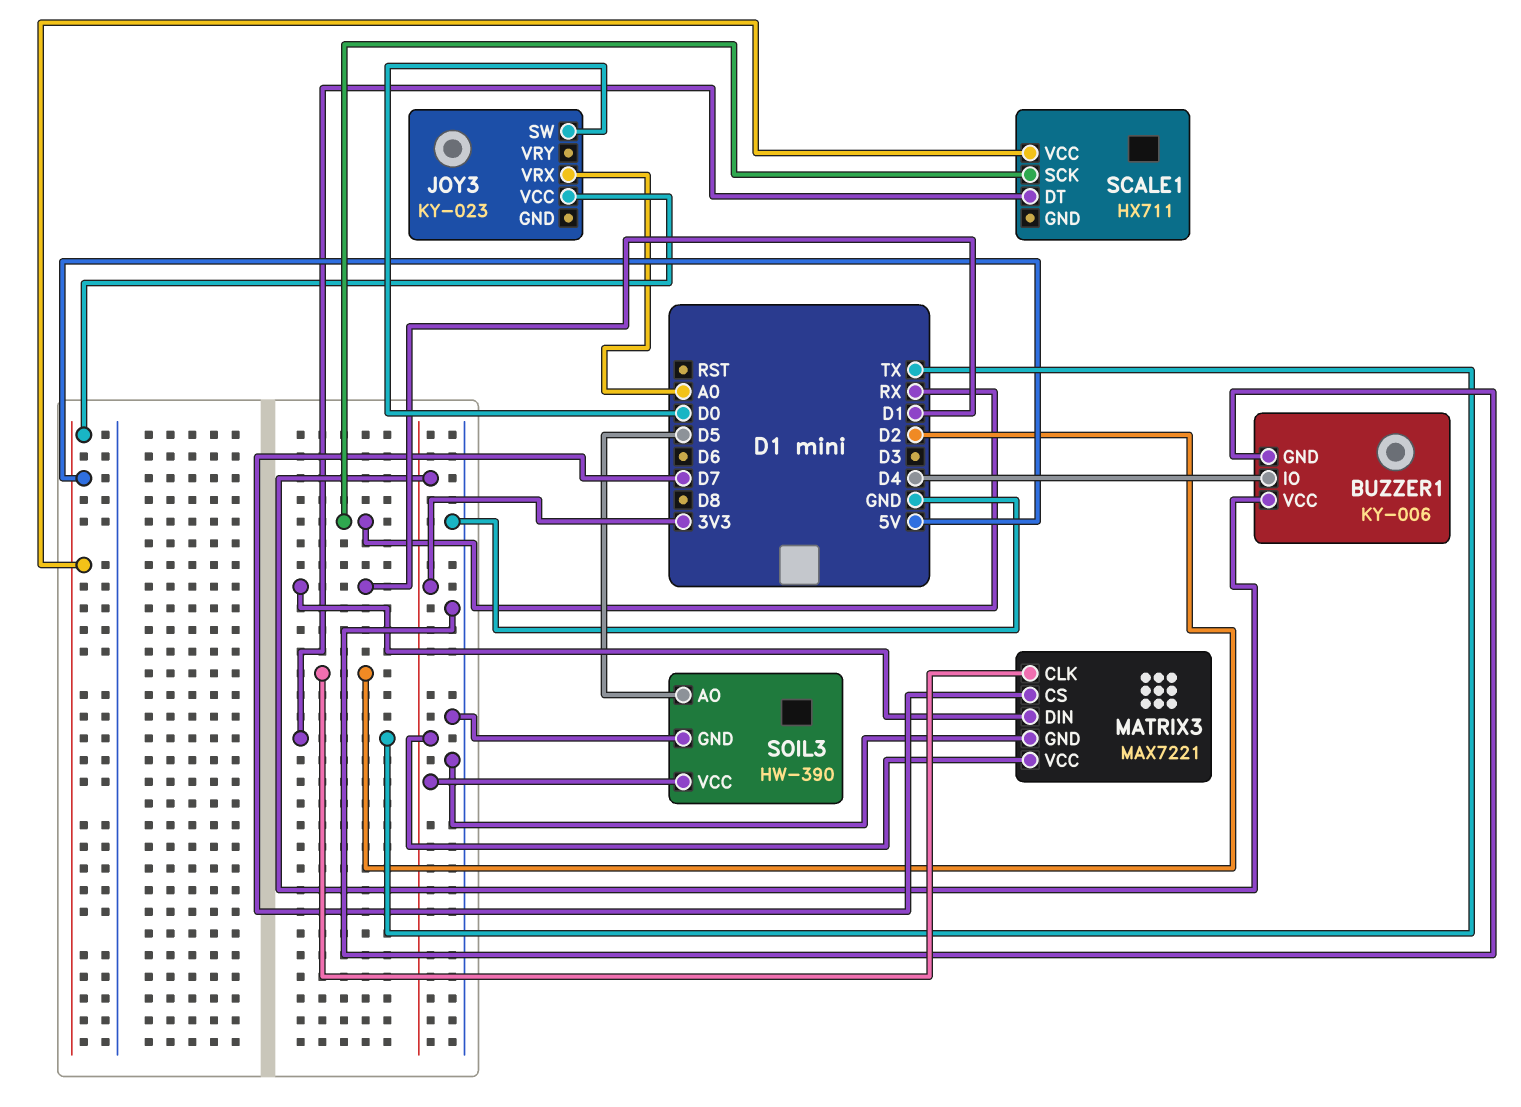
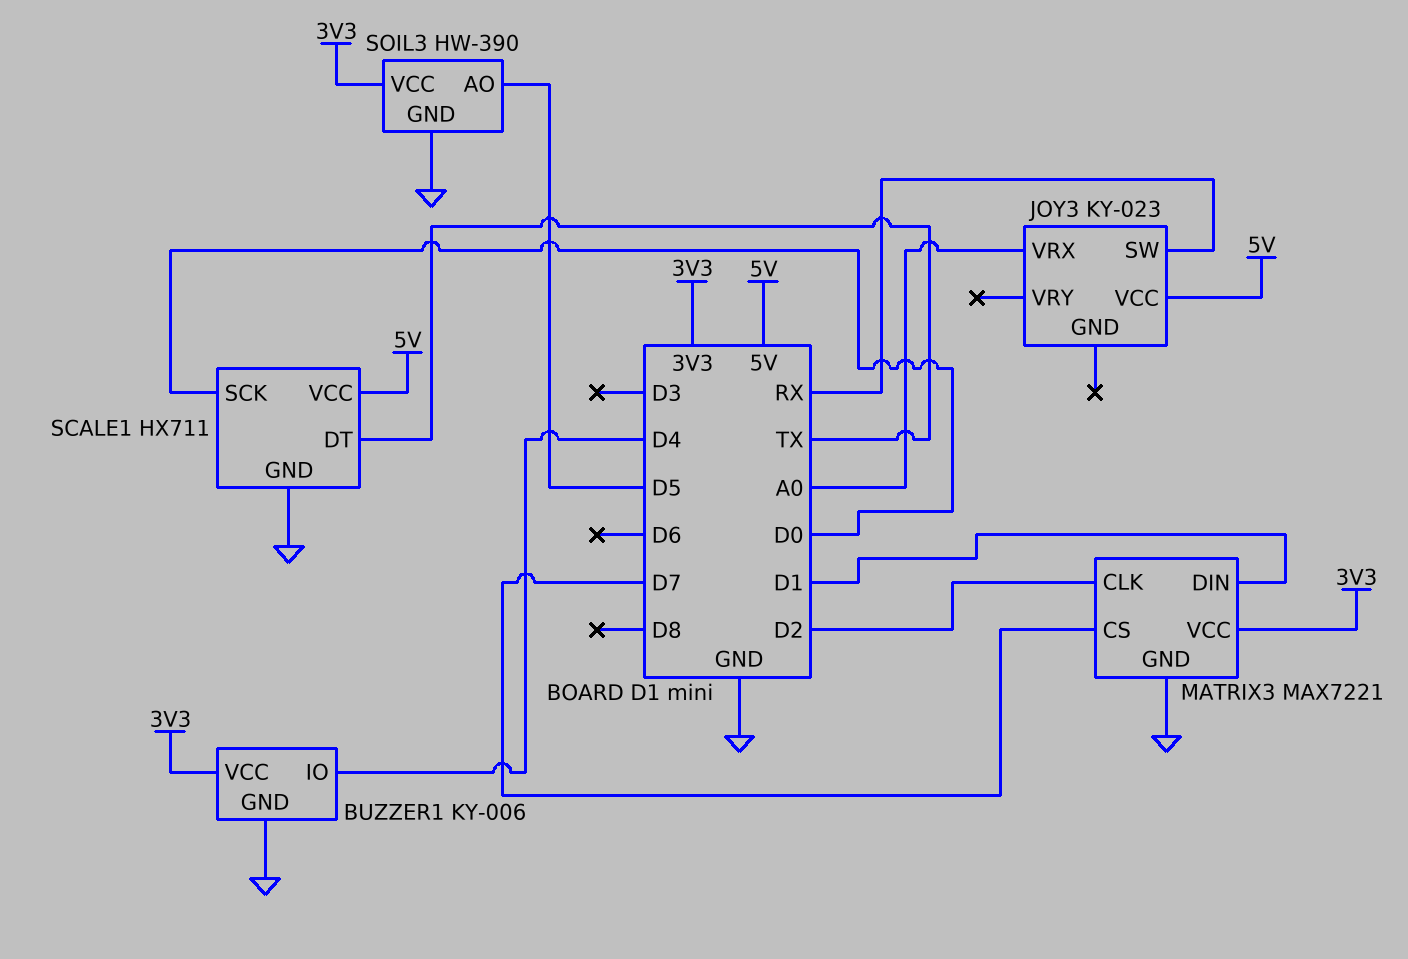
JOY3 pin SW: D0 -> RX
SCALE1 pin GND: none -> GND
SCALE1 pin SCK: RX -> D0

